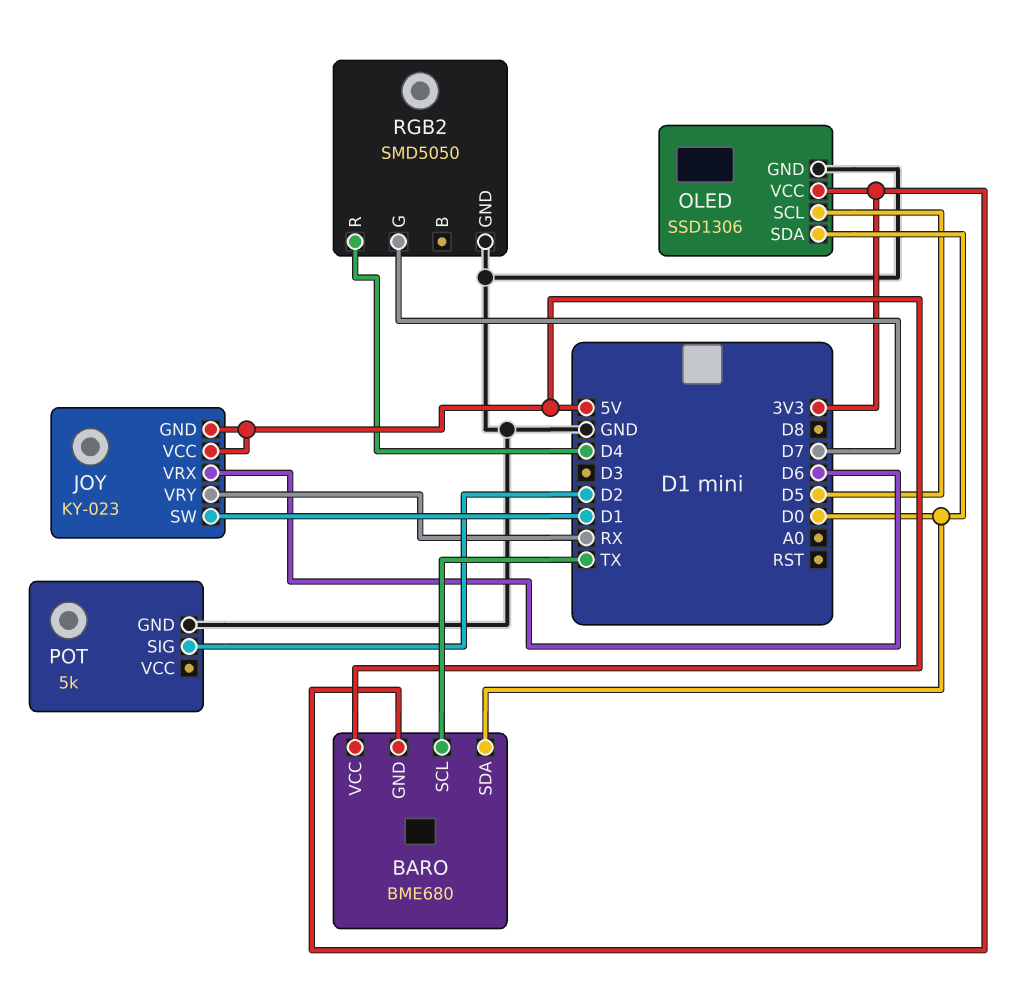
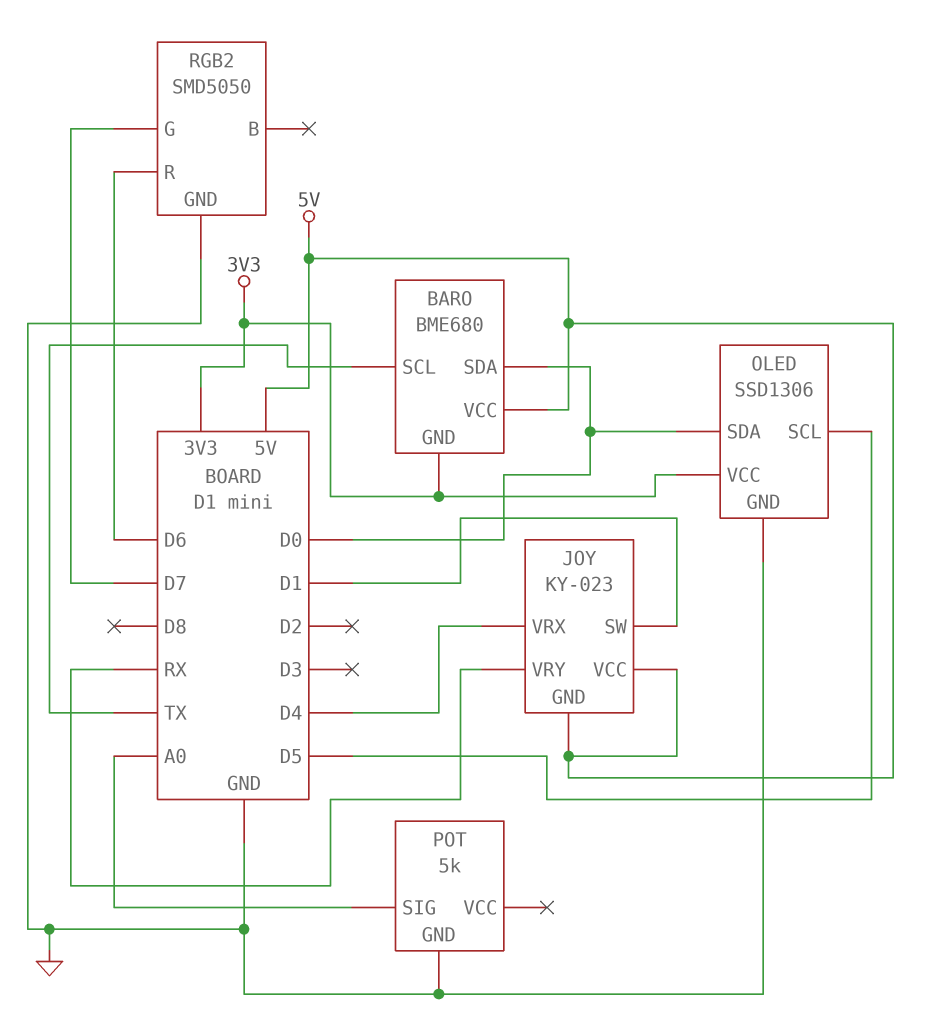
JOY pin VRX: D6 -> D4
POT pin SIG: D2 -> A0
RGB2 pin R: D4 -> D6

